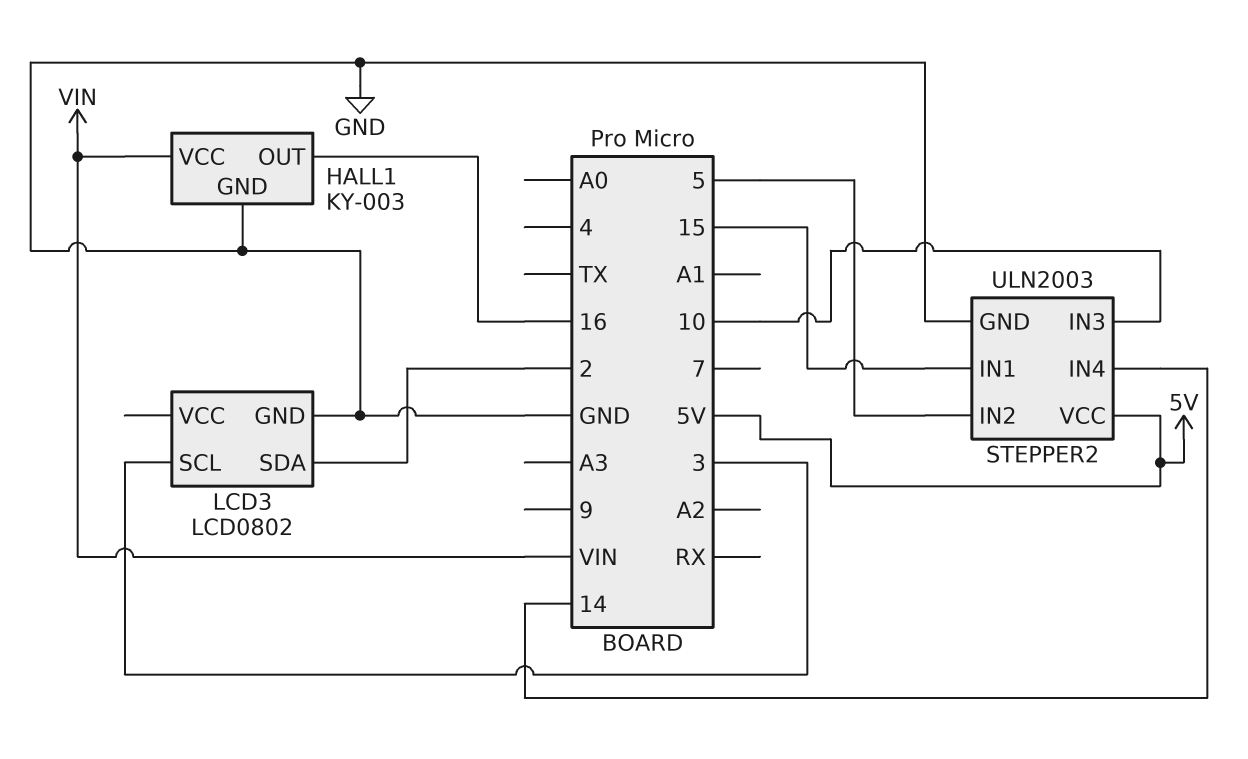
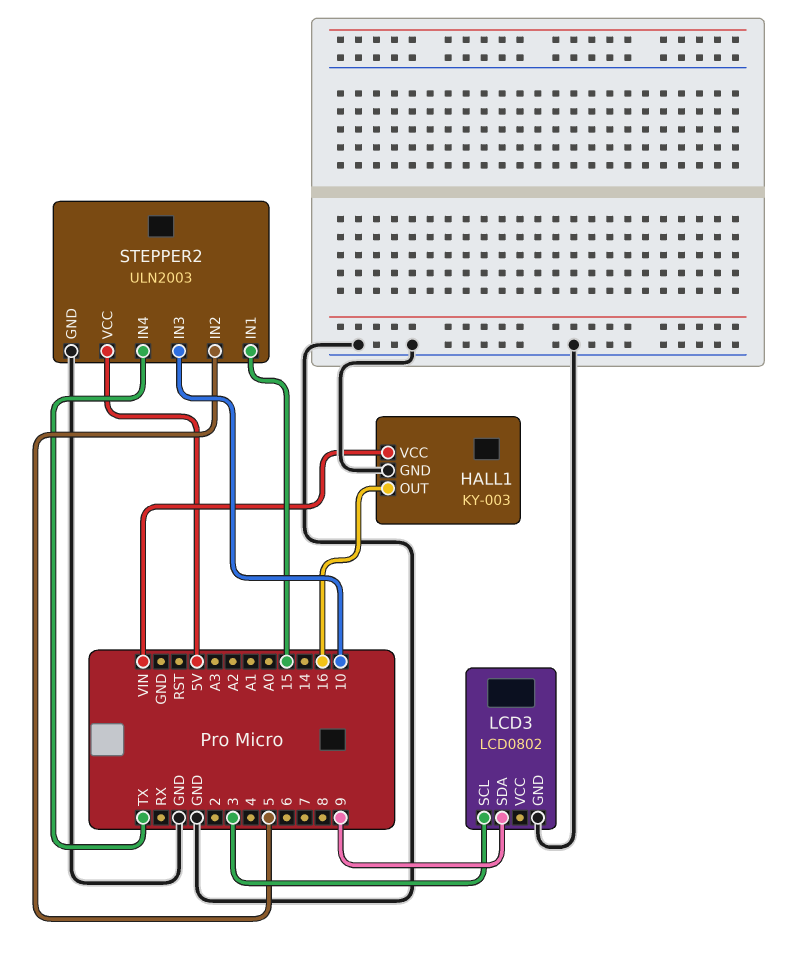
LCD3 pin SDA: 2 -> 9
STEPPER2 pin IN4: 14 -> TX

